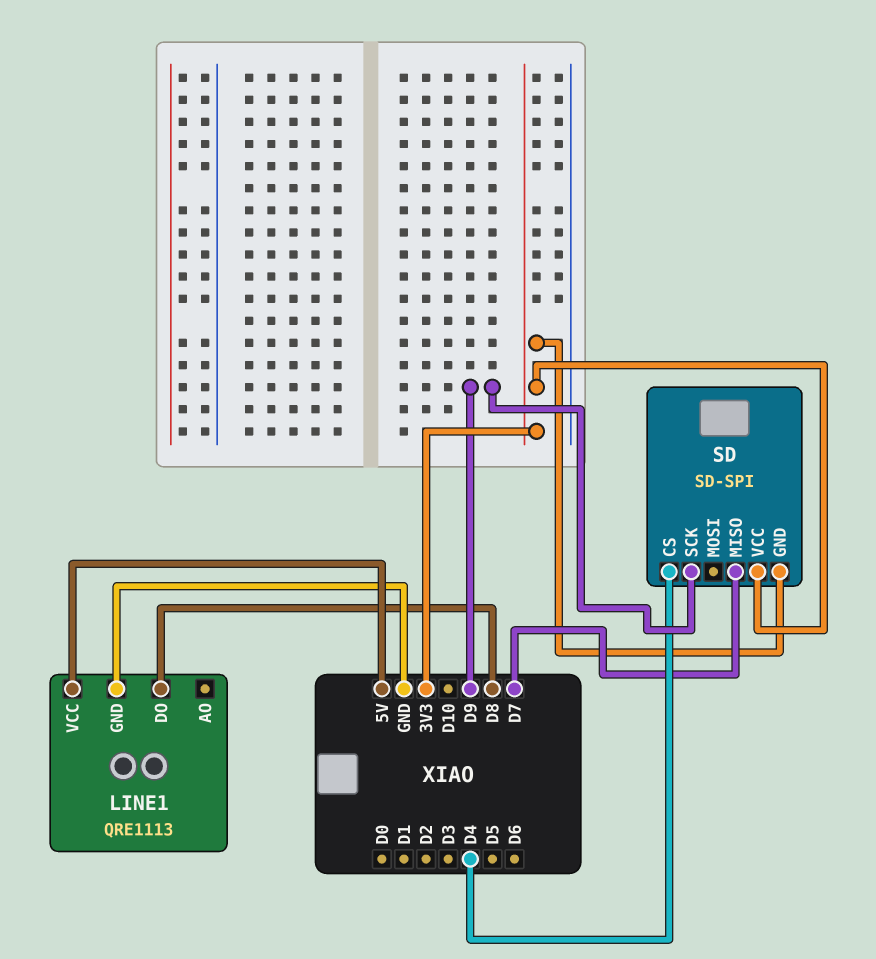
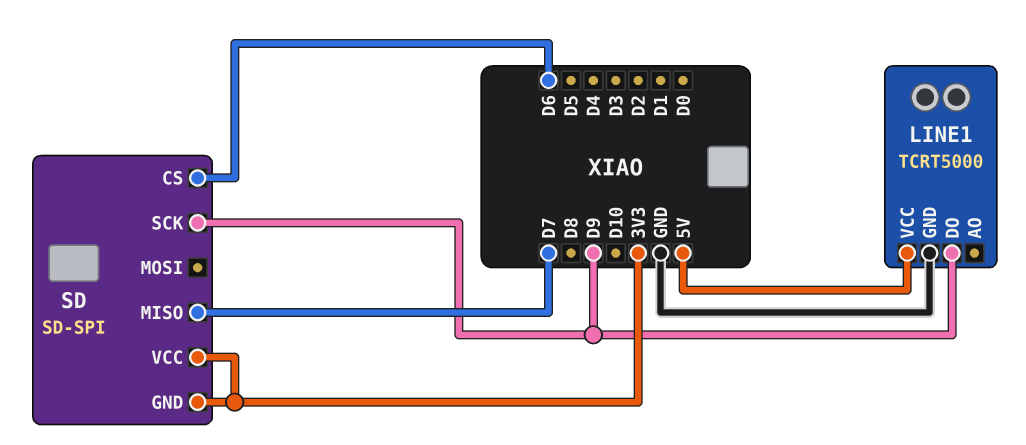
LINE1: QRE1113 -> TCRT5000
LINE1 pin DO: D8 -> D9
SD pin CS: D4 -> D6

